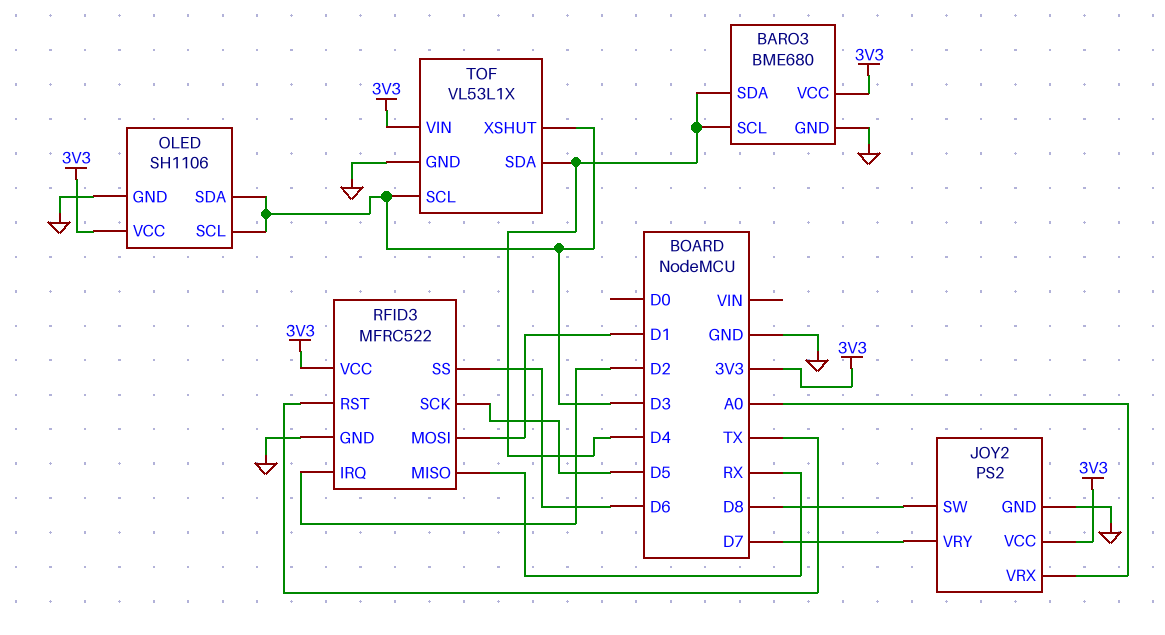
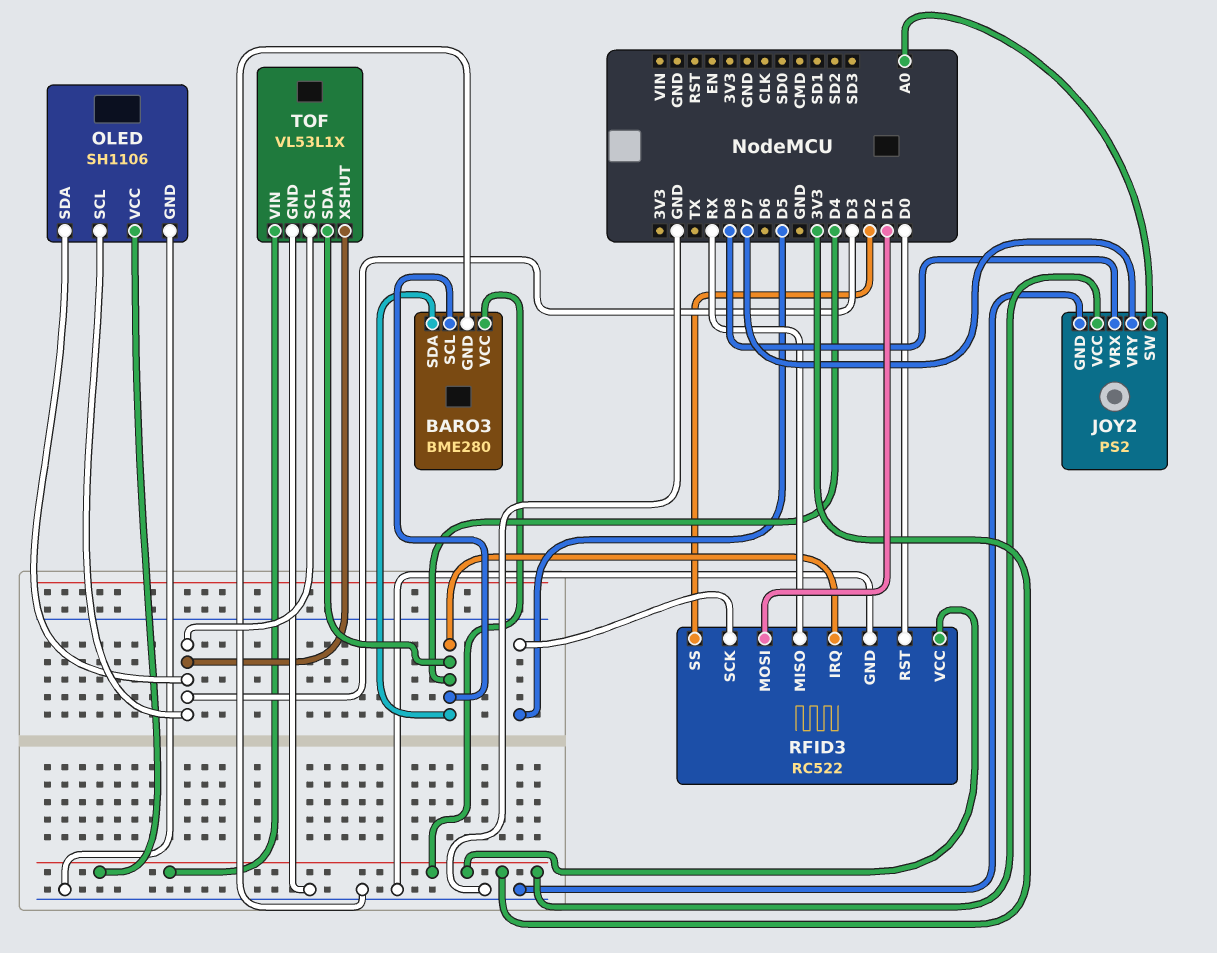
BARO3: BME680 -> BME280
JOY2 pin SW: D8 -> A0
JOY2 pin VRX: A0 -> D8
RFID3: MFRC522 -> RC522
RFID3 pin IRQ: D2 -> D4
RFID3 pin RST: TX -> D0
RFID3 pin SS: D6 -> D2

